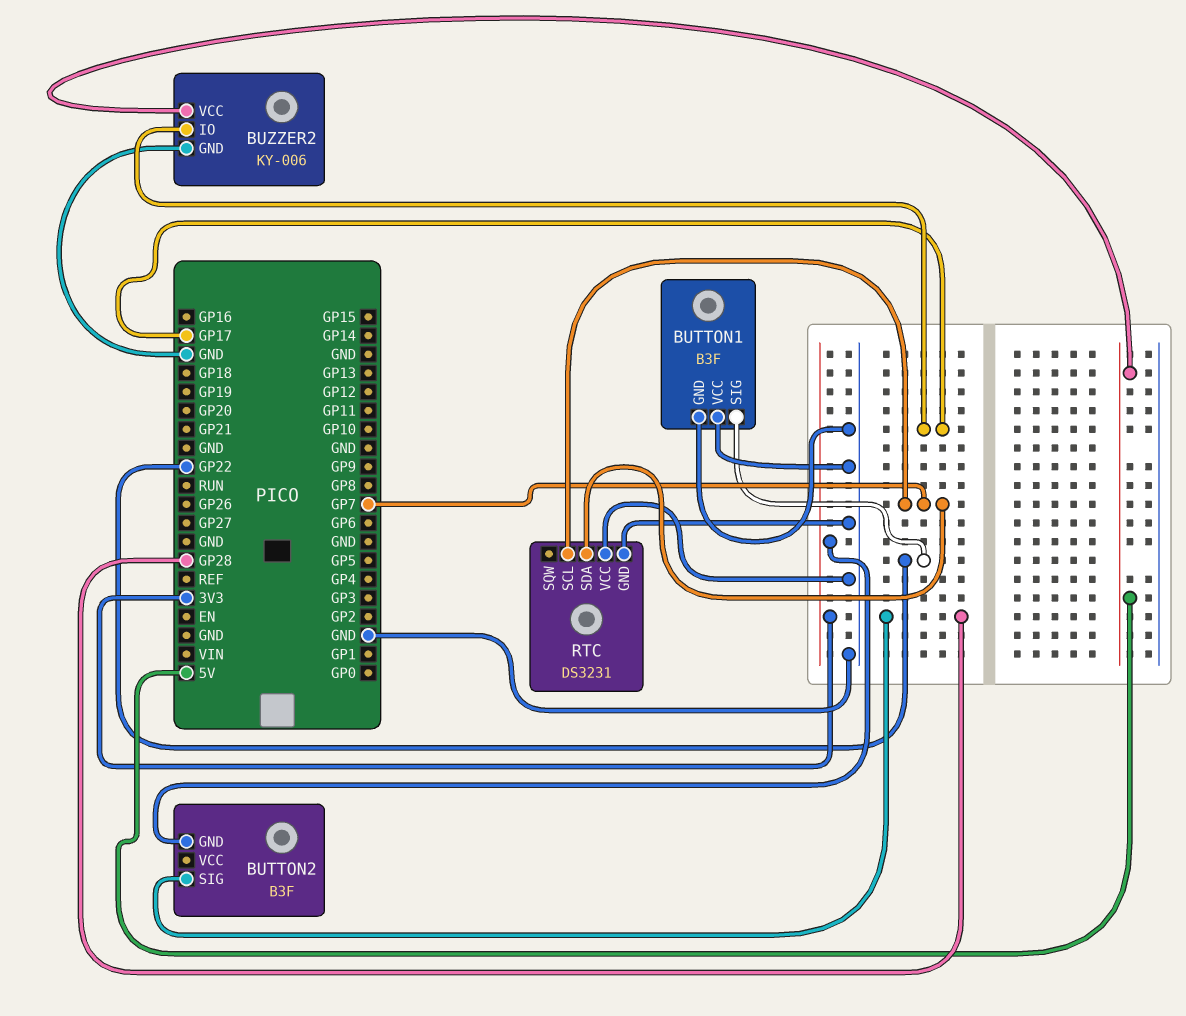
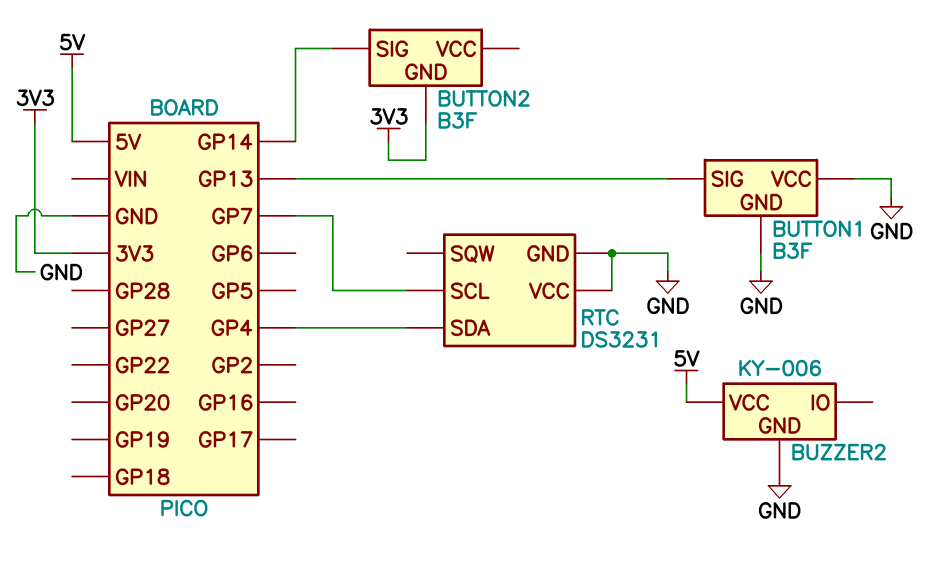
BUTTON1 pin SIG: GP22 -> GP13
BUTTON2 pin SIG: GP28 -> GP14
BUZZER2 pin IO: GP17 -> none
RTC pin SDA: GP7 -> GP4

